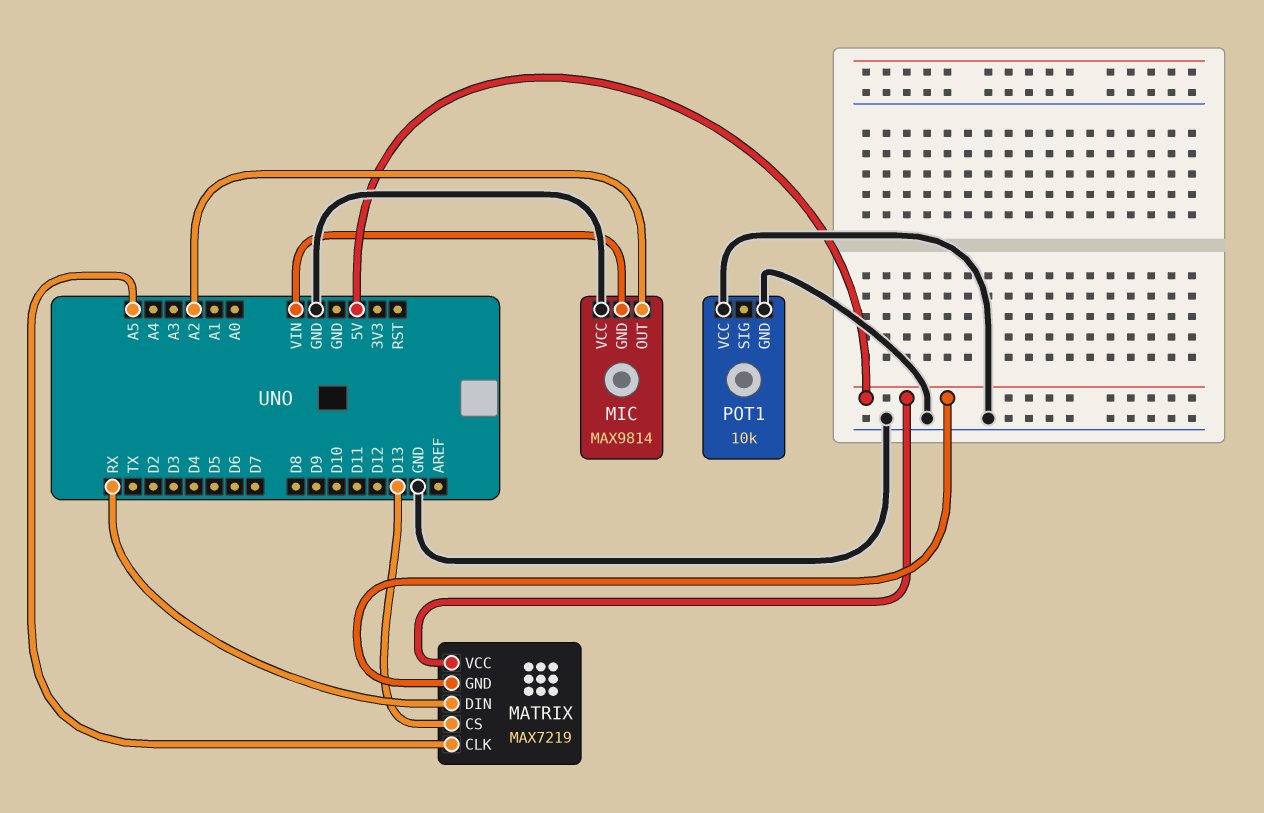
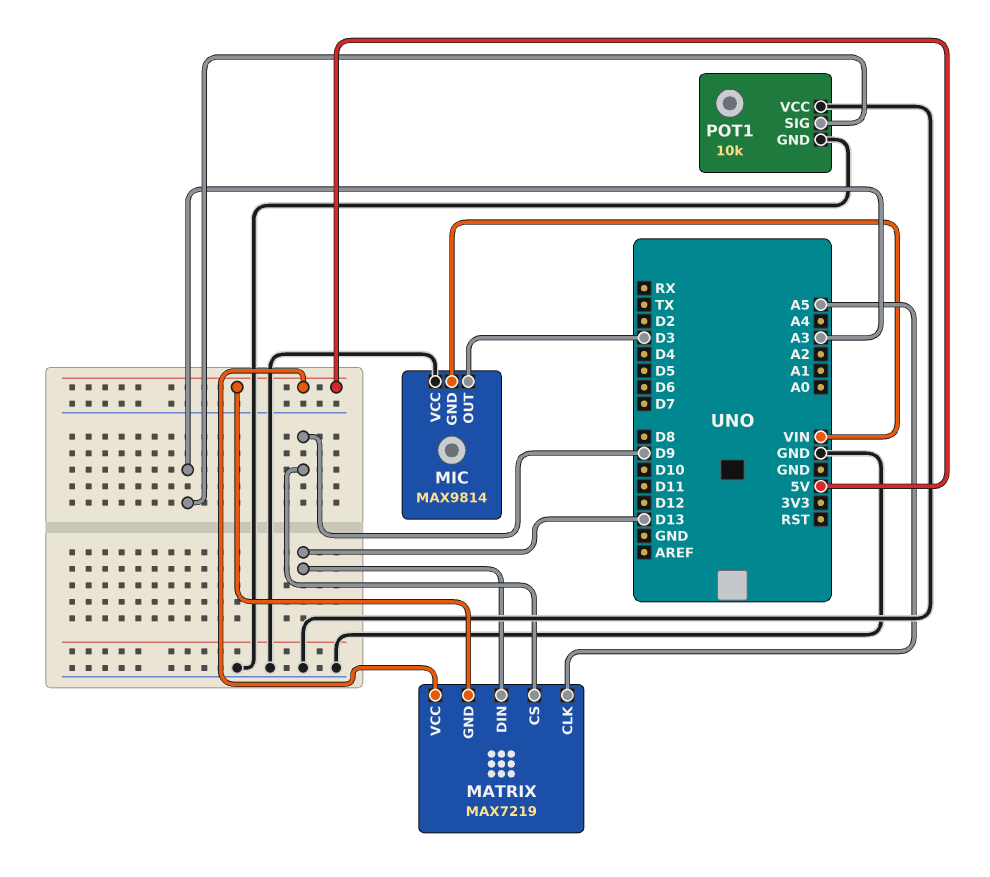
MATRIX pin CS: D13 -> D9
MATRIX pin DIN: RX -> D13
MIC pin OUT: A2 -> D3
POT1 pin SIG: none -> A3

